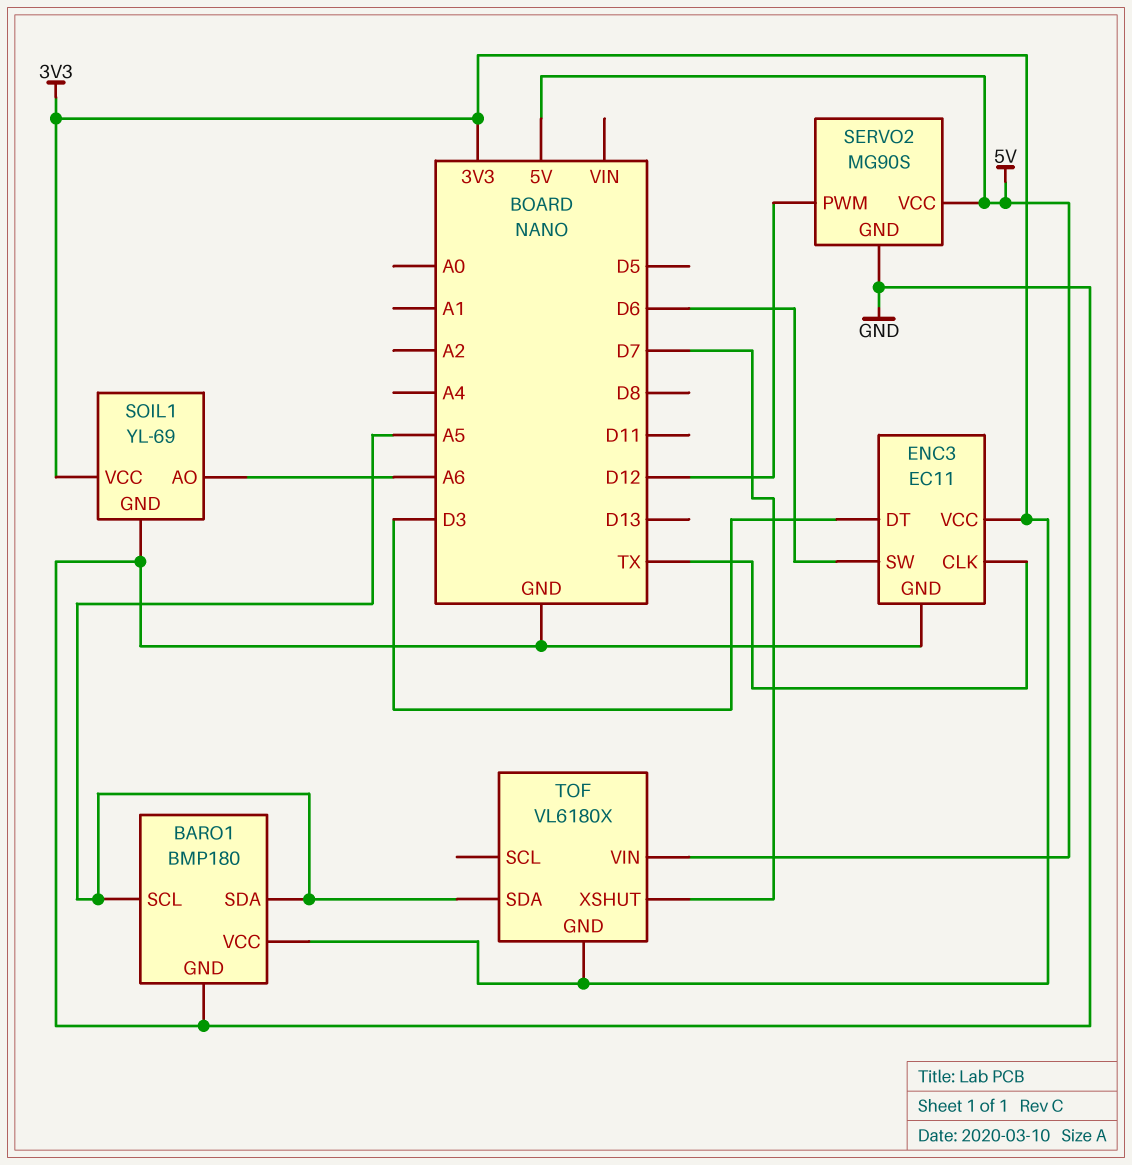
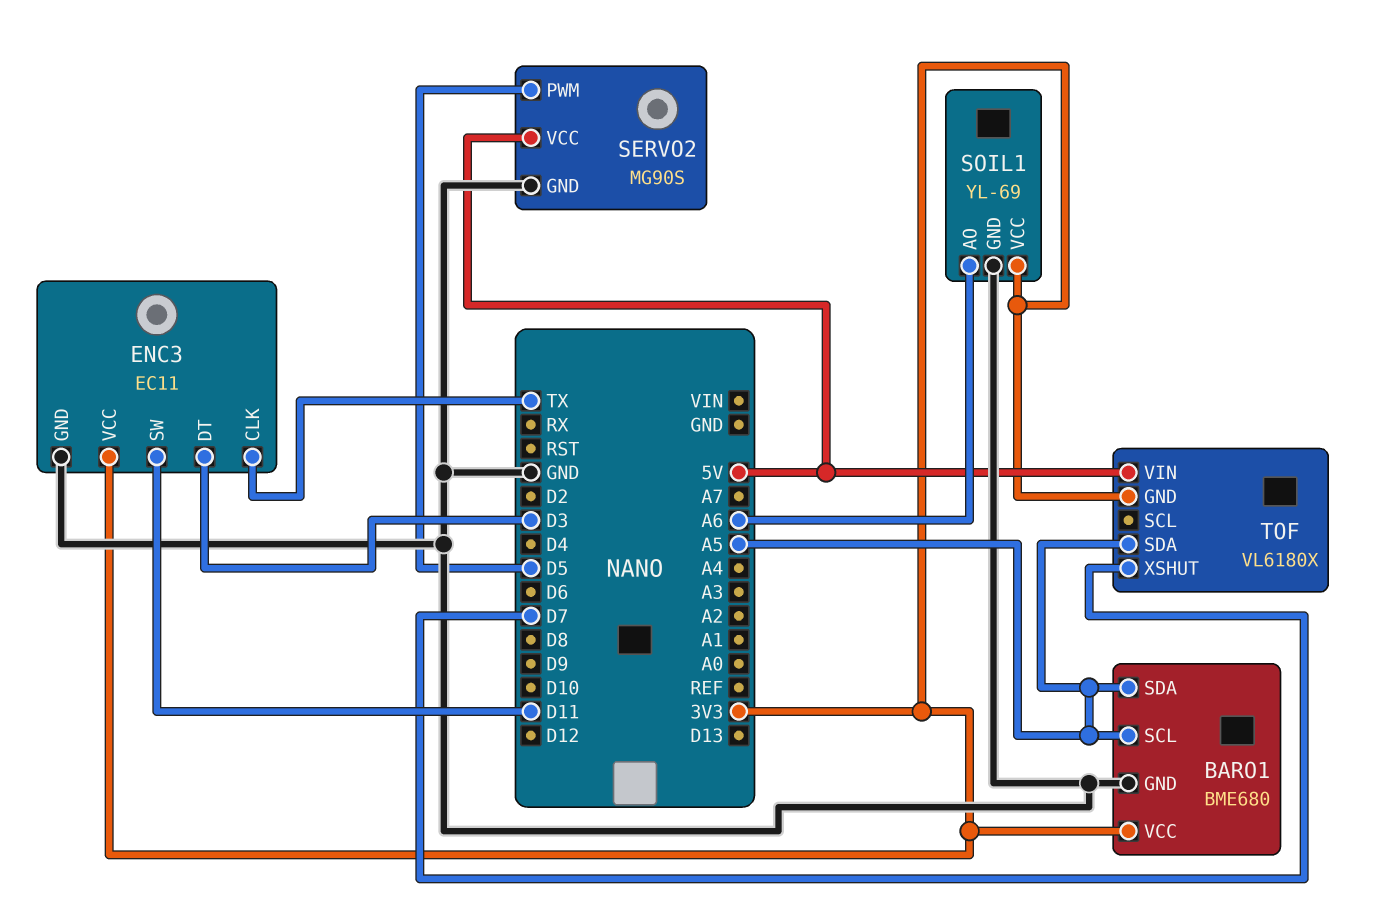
BARO1: BMP180 -> BME680
ENC3 pin SW: D6 -> D11
SERVO2 pin PWM: D12 -> D5

